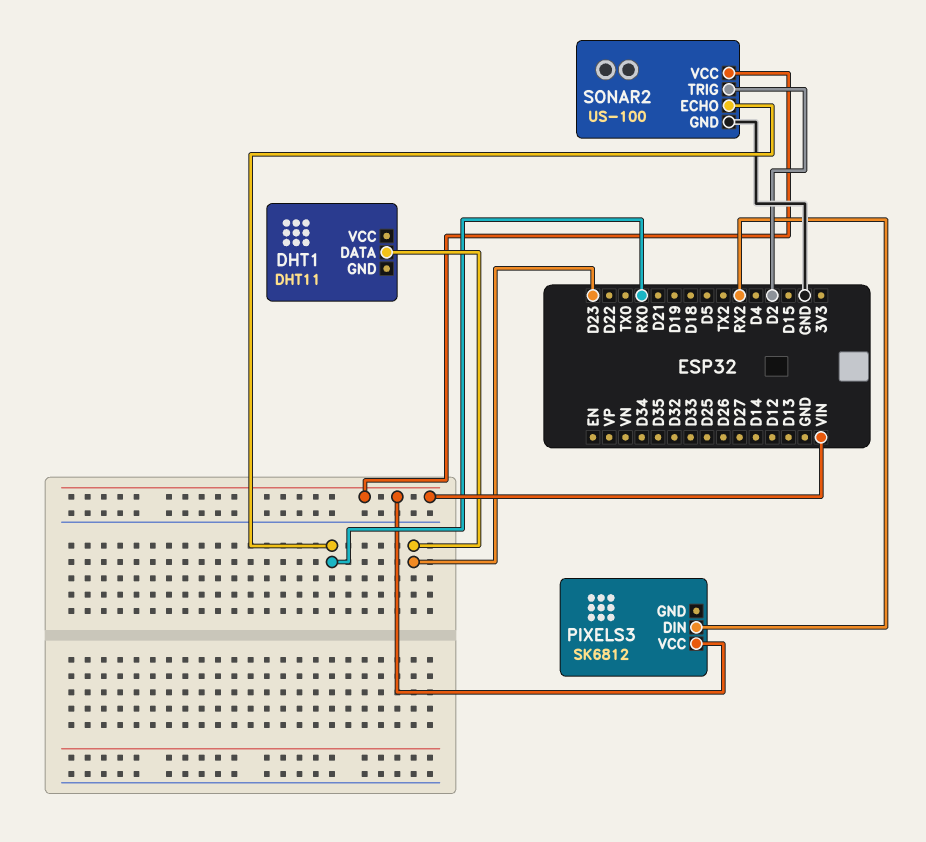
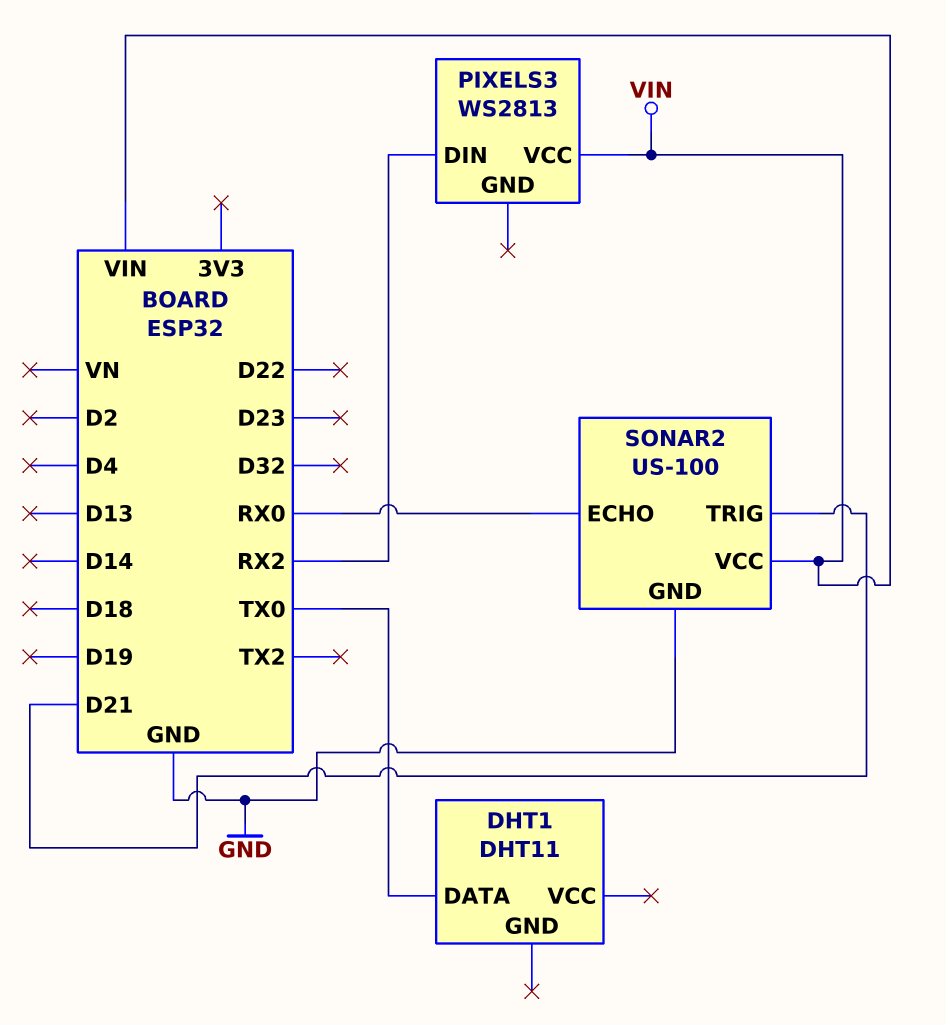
DHT1 pin DATA: D23 -> TX0
PIXELS3: SK6812 -> WS2813
SONAR2 pin TRIG: D2 -> D21

